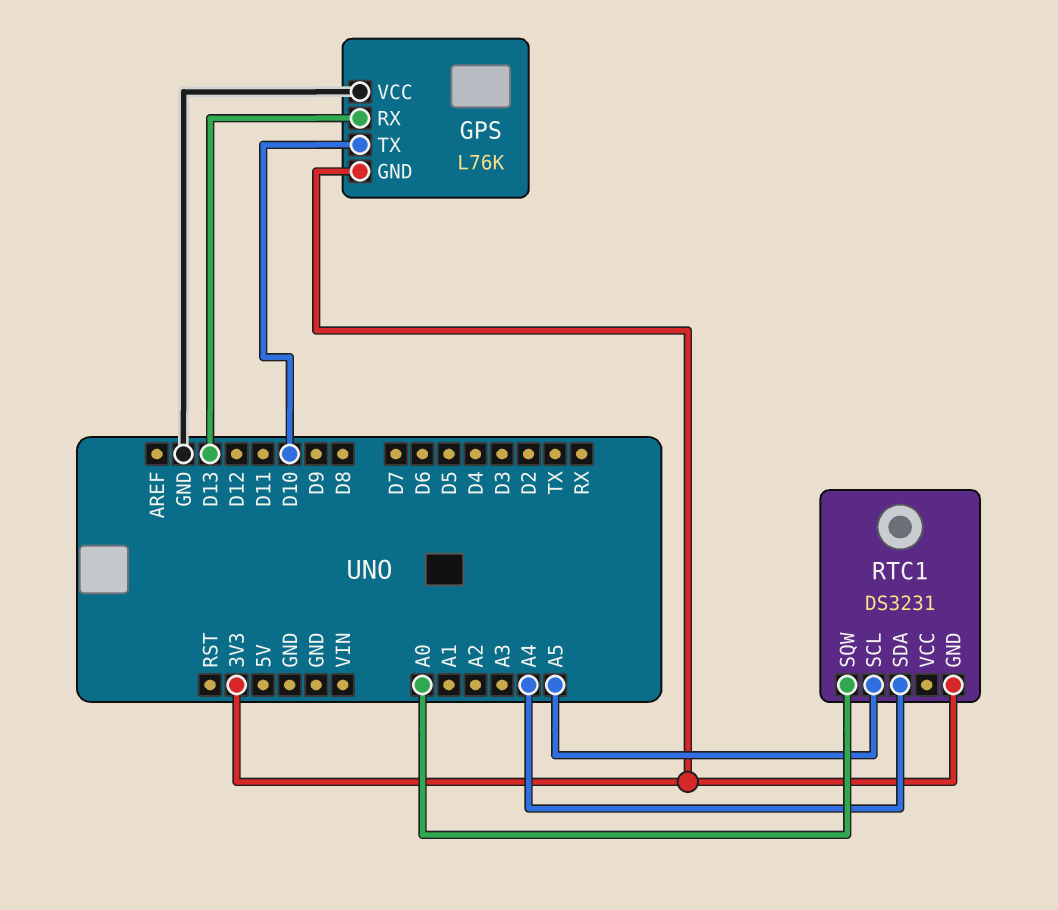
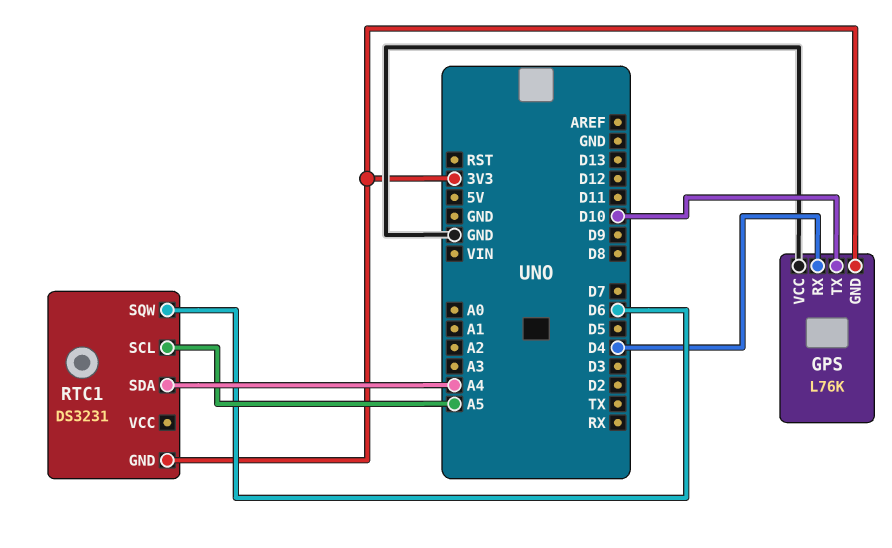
GPS pin RX: D13 -> D4
RTC1 pin SQW: A0 -> D6

